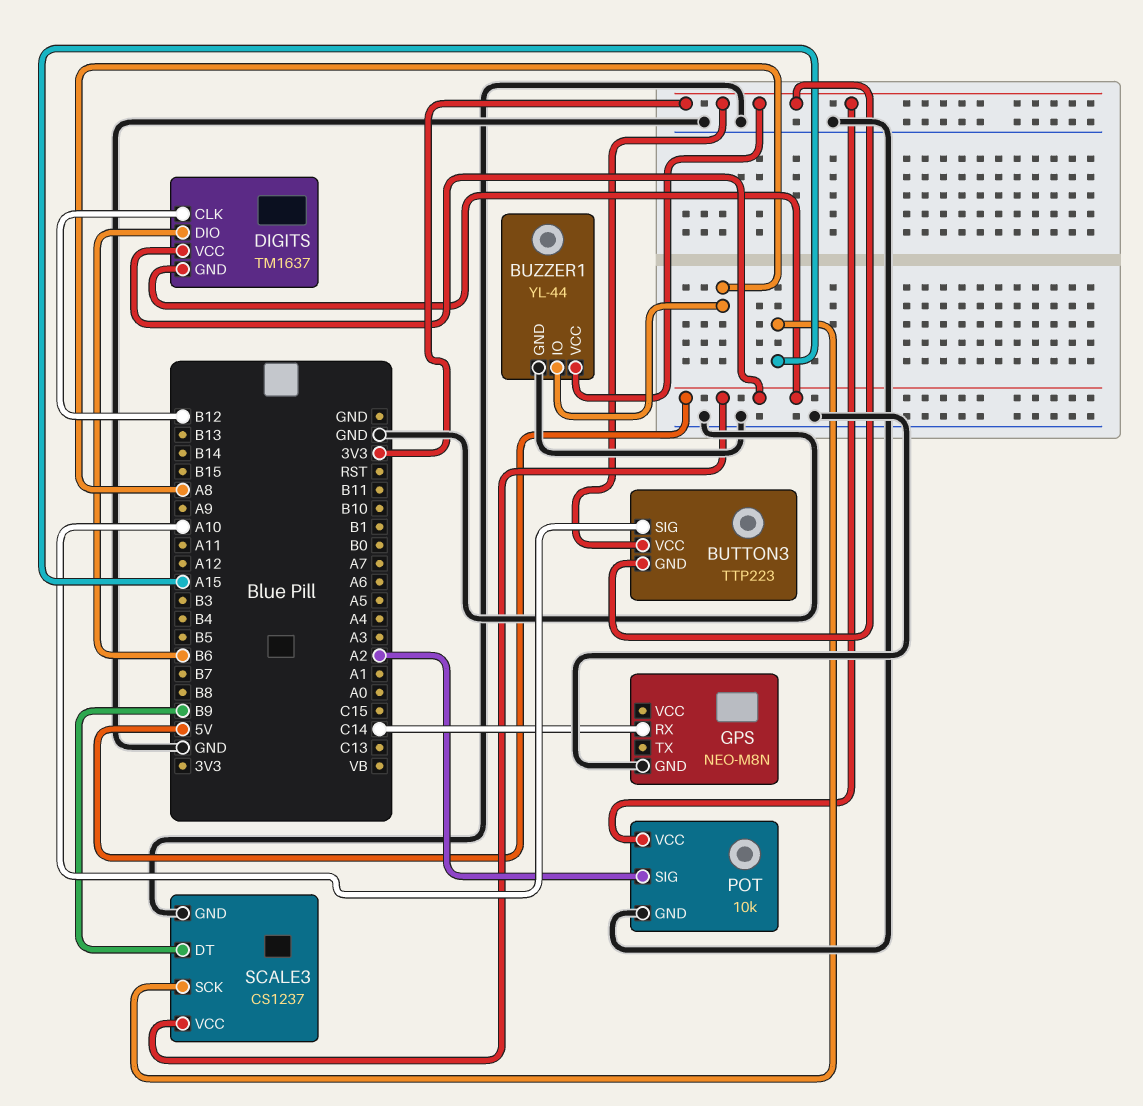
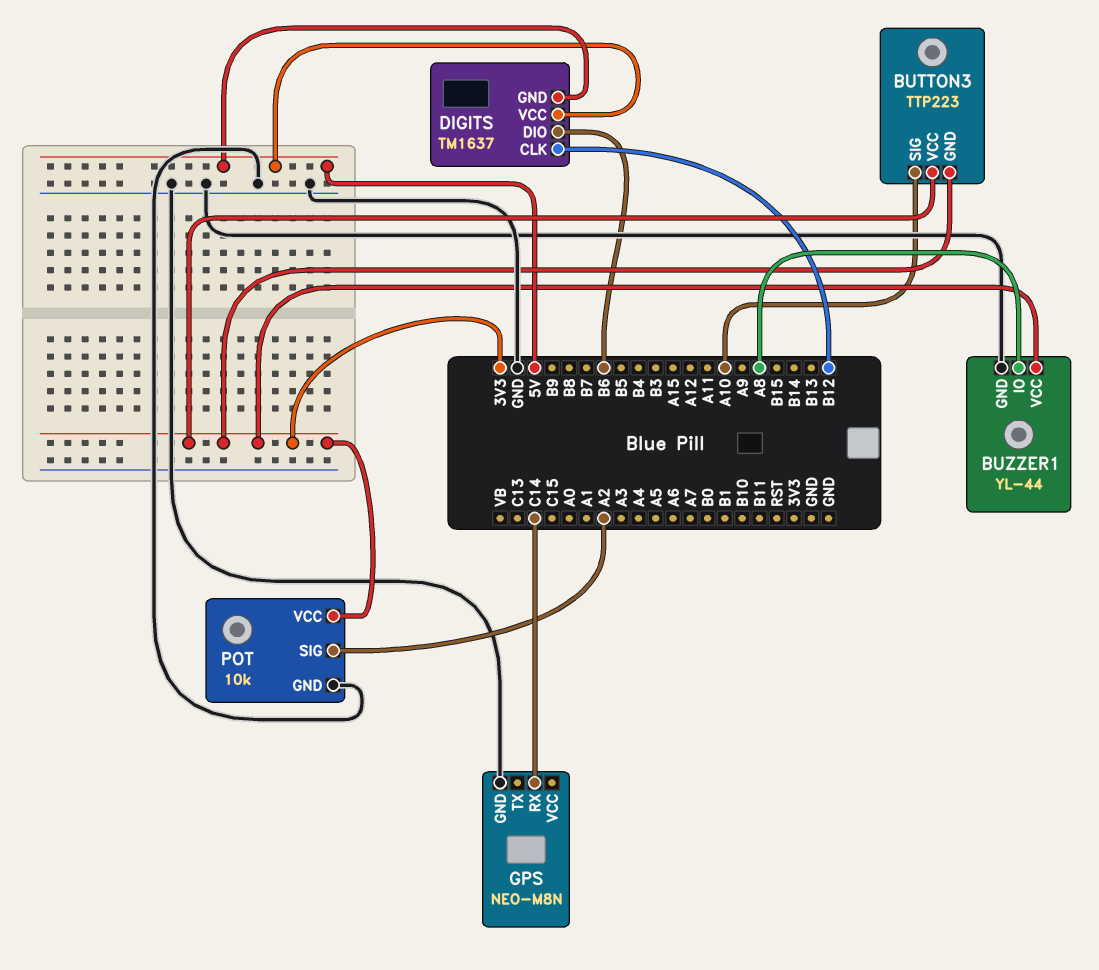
SCALE3: CS1237 -> none
SCALE3 pin DT: B9 -> none
SCALE3 pin GND: GND -> none
SCALE3 pin SCK: A15 -> none
SCALE3 pin VCC: 5V -> none

